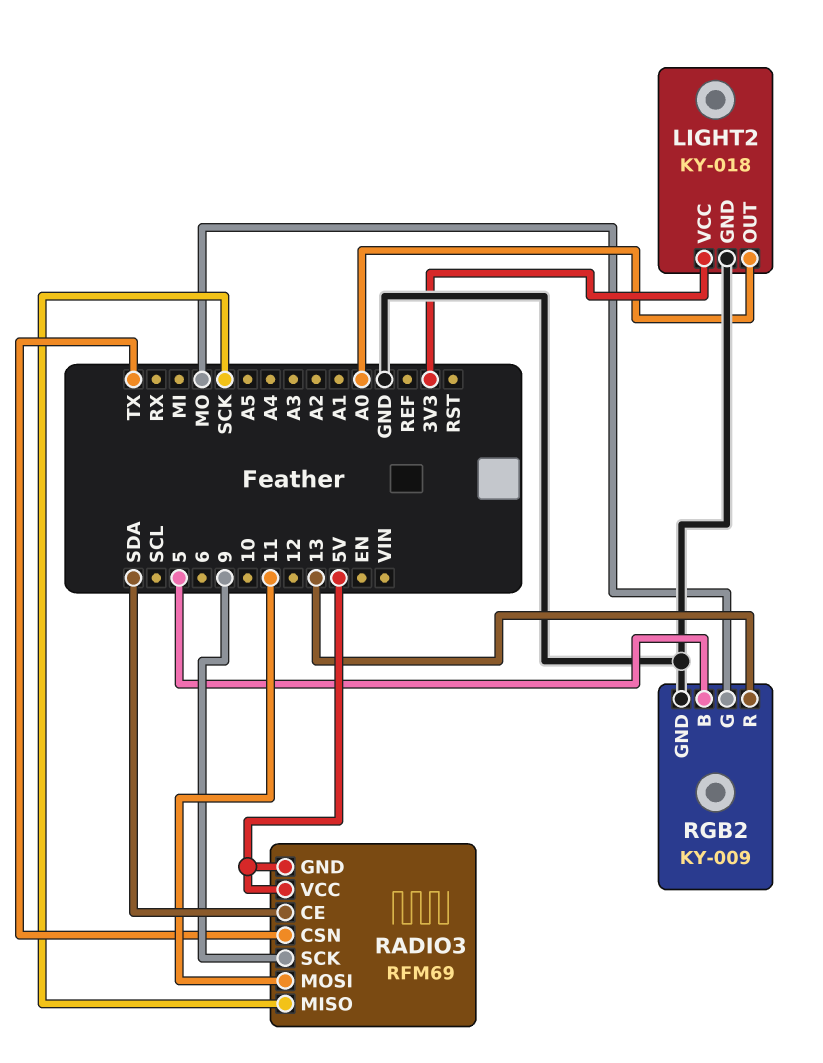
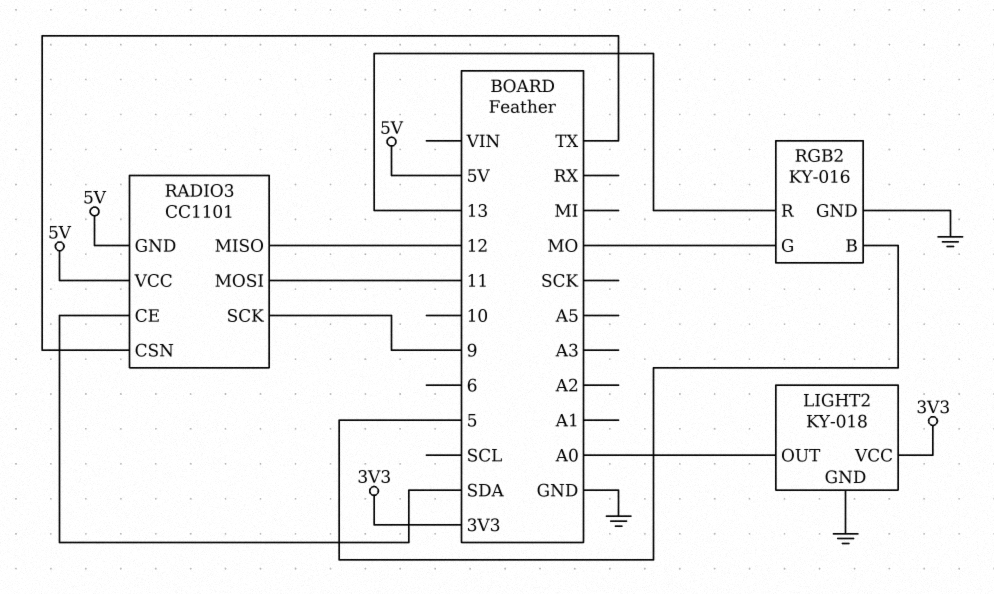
RADIO3: RFM69 -> CC1101
RADIO3 pin MISO: SCK -> 12
RGB2: KY-009 -> KY-016

